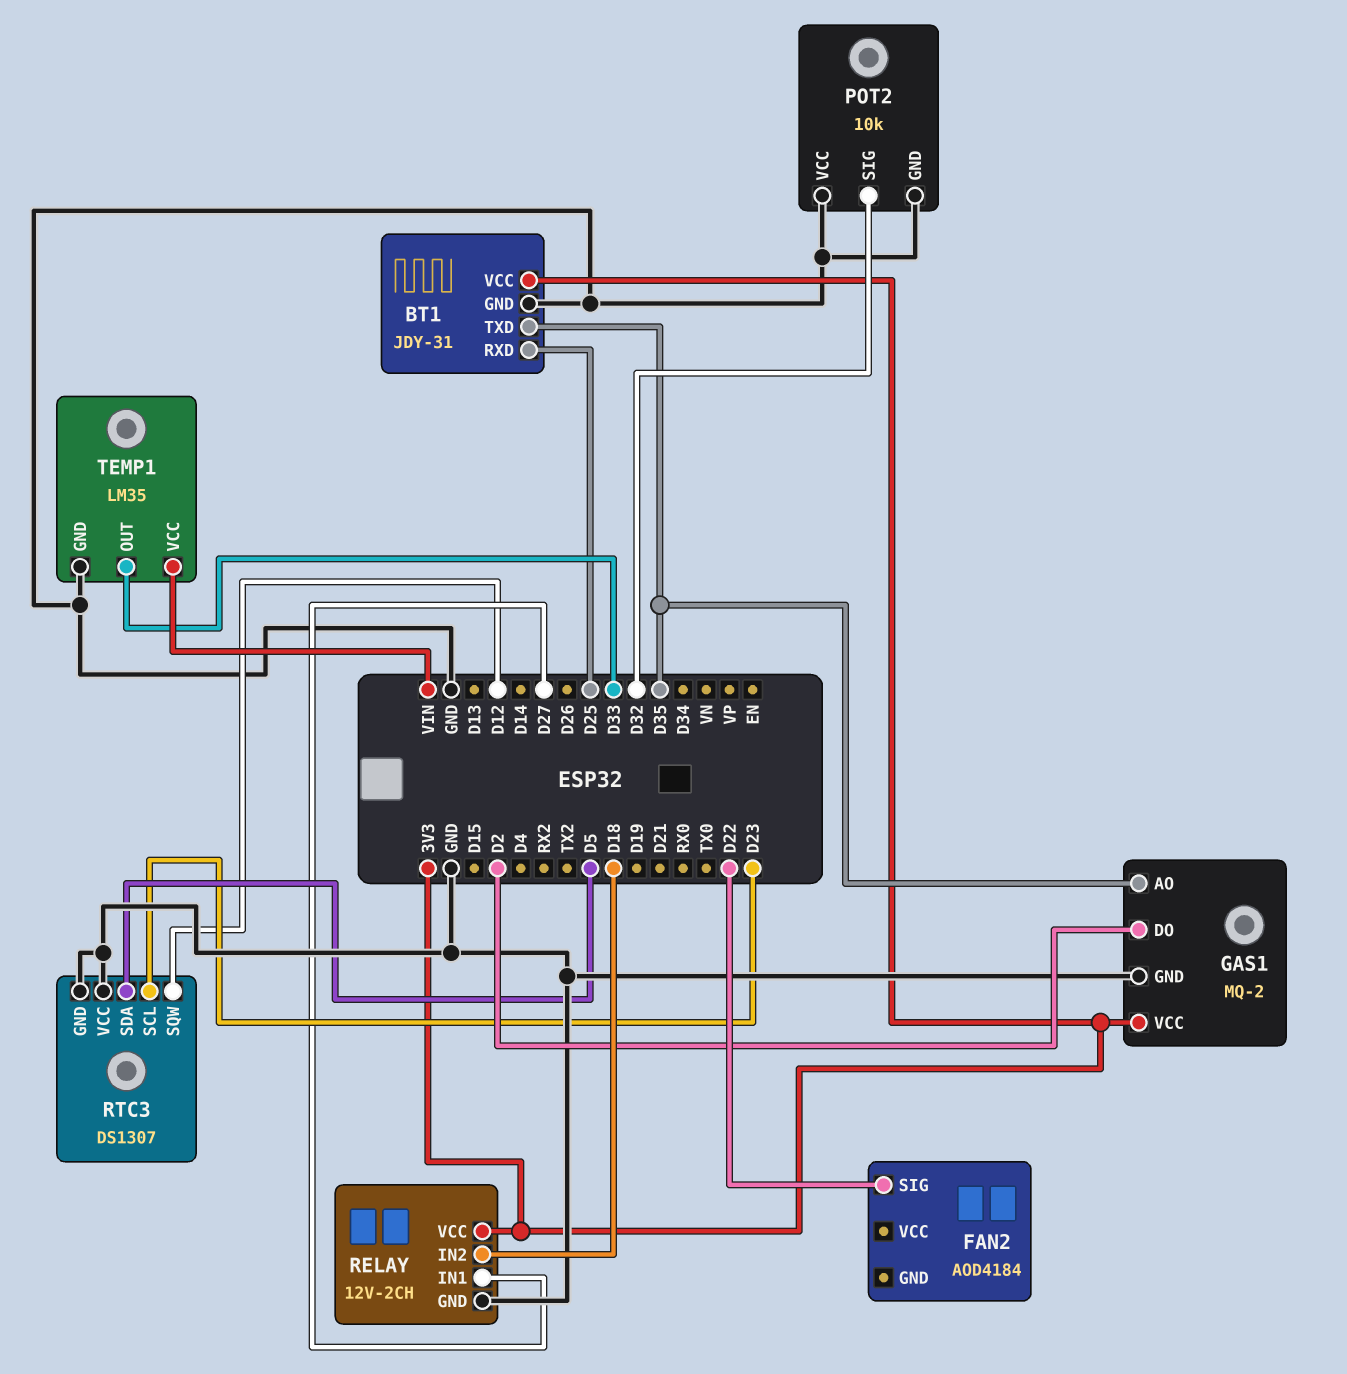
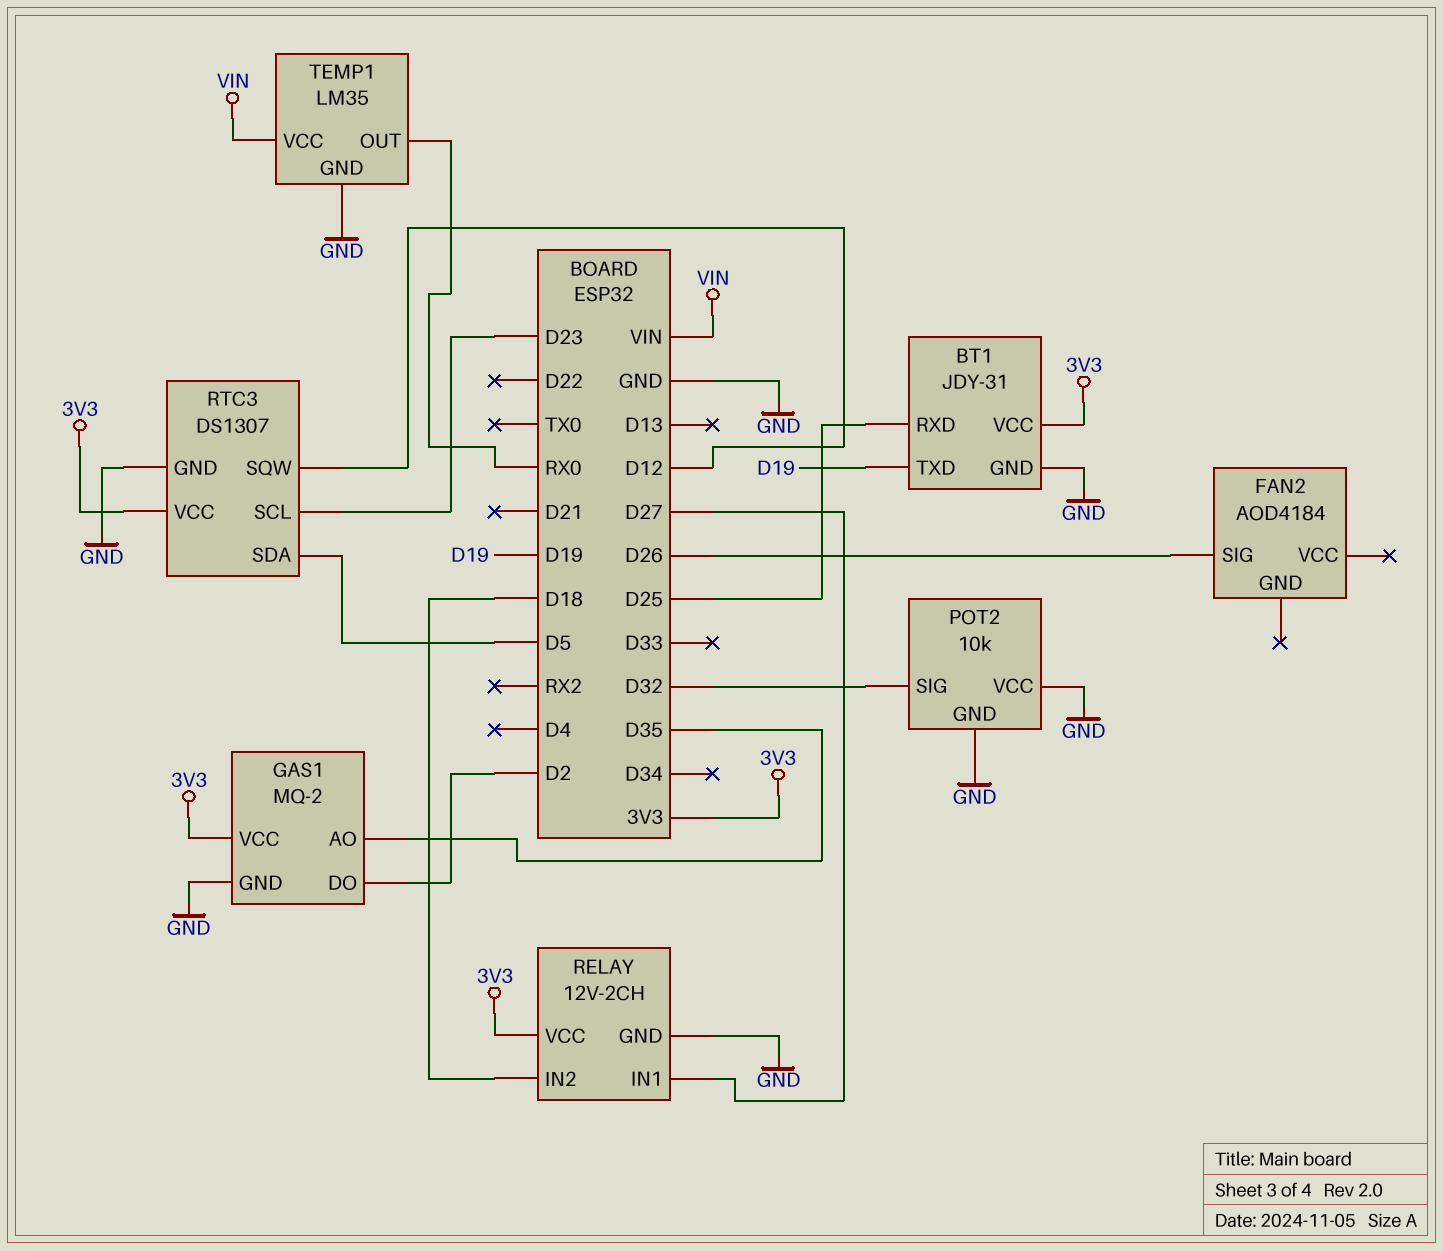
BT1 pin TXD: D35 -> D19
FAN2 pin SIG: D22 -> D26
RTC3 pin VCC: GND -> 3V3
TEMP1 pin OUT: D33 -> RX0

